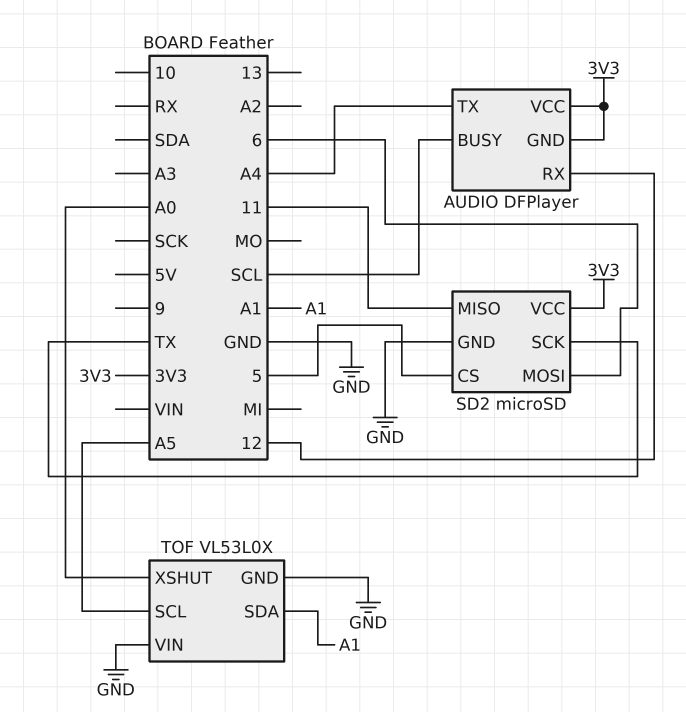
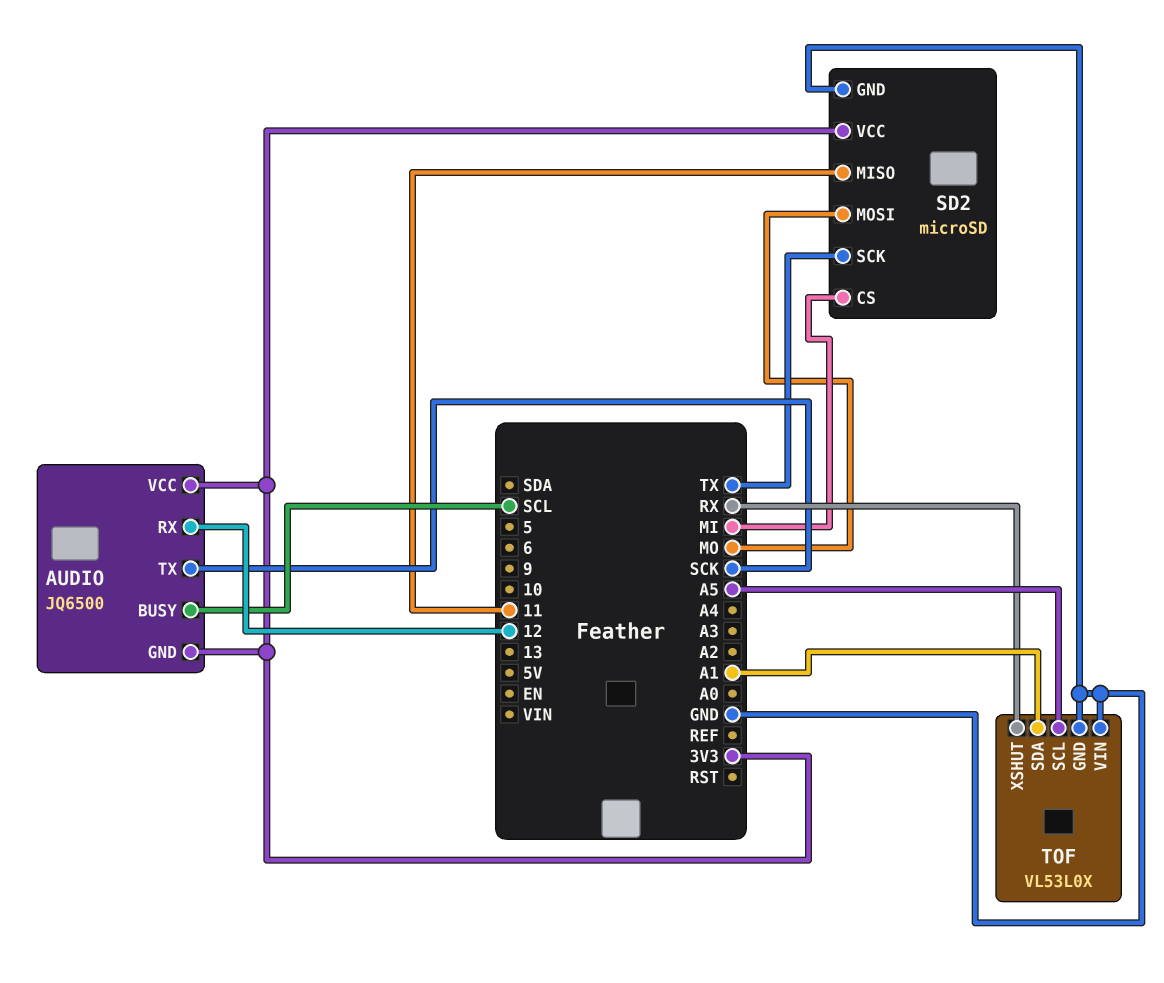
AUDIO: DFPlayer -> JQ6500
AUDIO pin TX: A4 -> SCK
SD2 pin CS: 5 -> MI
SD2 pin MOSI: 6 -> MO
TOF pin XSHUT: A0 -> RX

